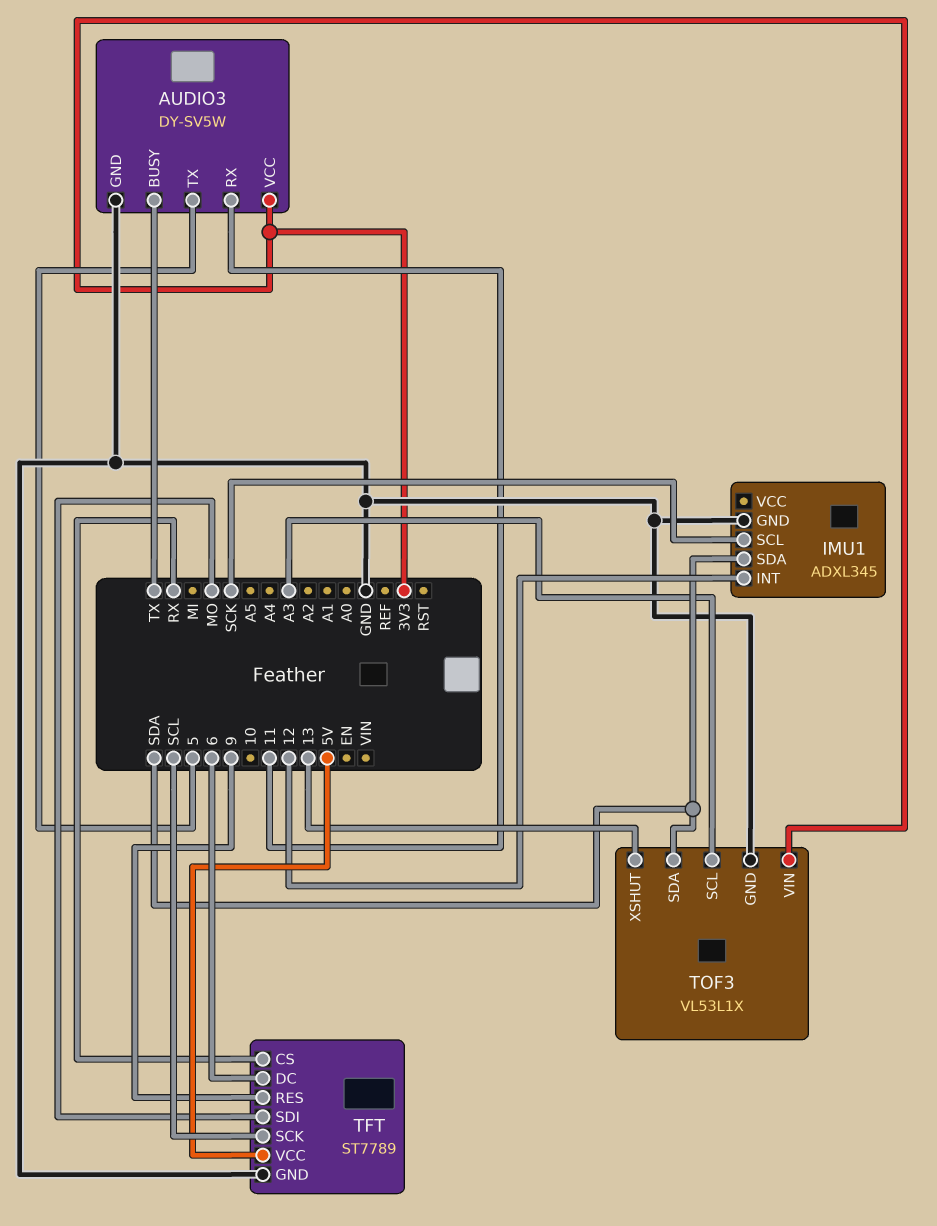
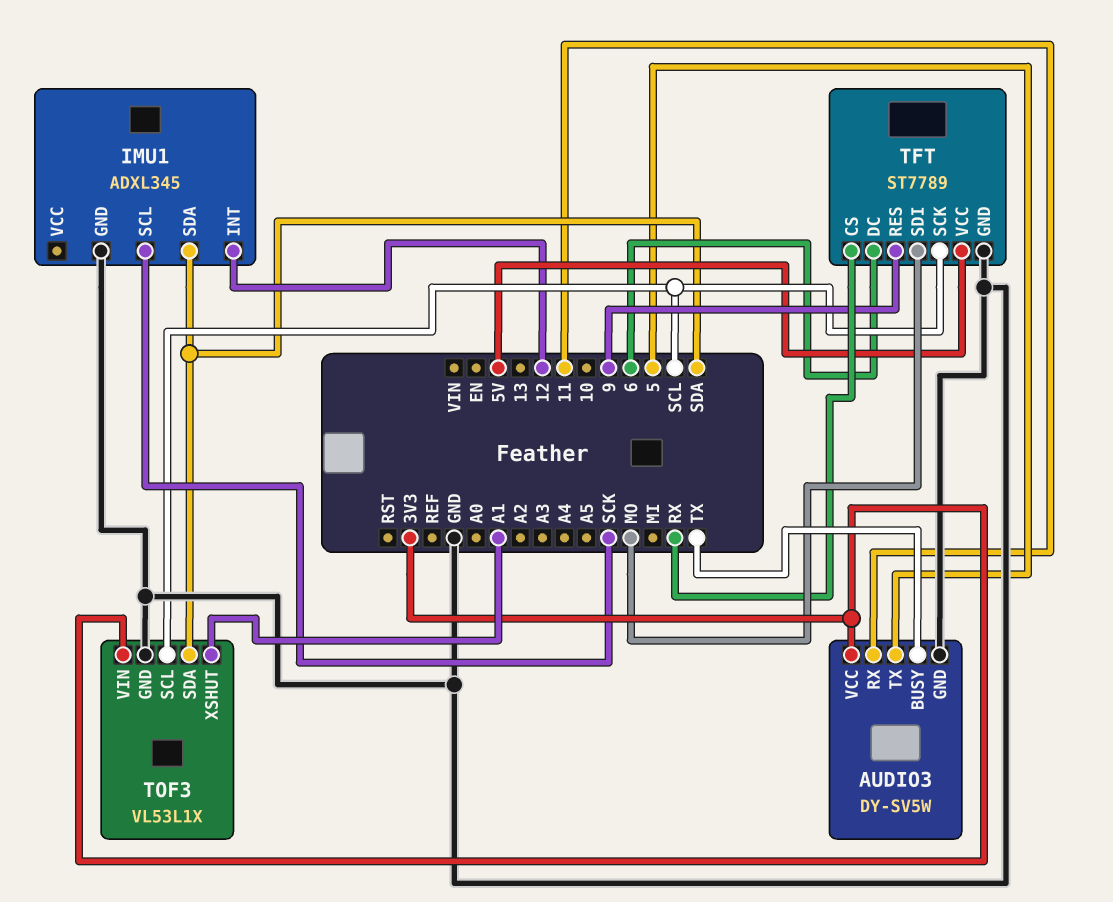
TOF3 pin SCL: A3 -> SCL
TOF3 pin XSHUT: 13 -> A1

